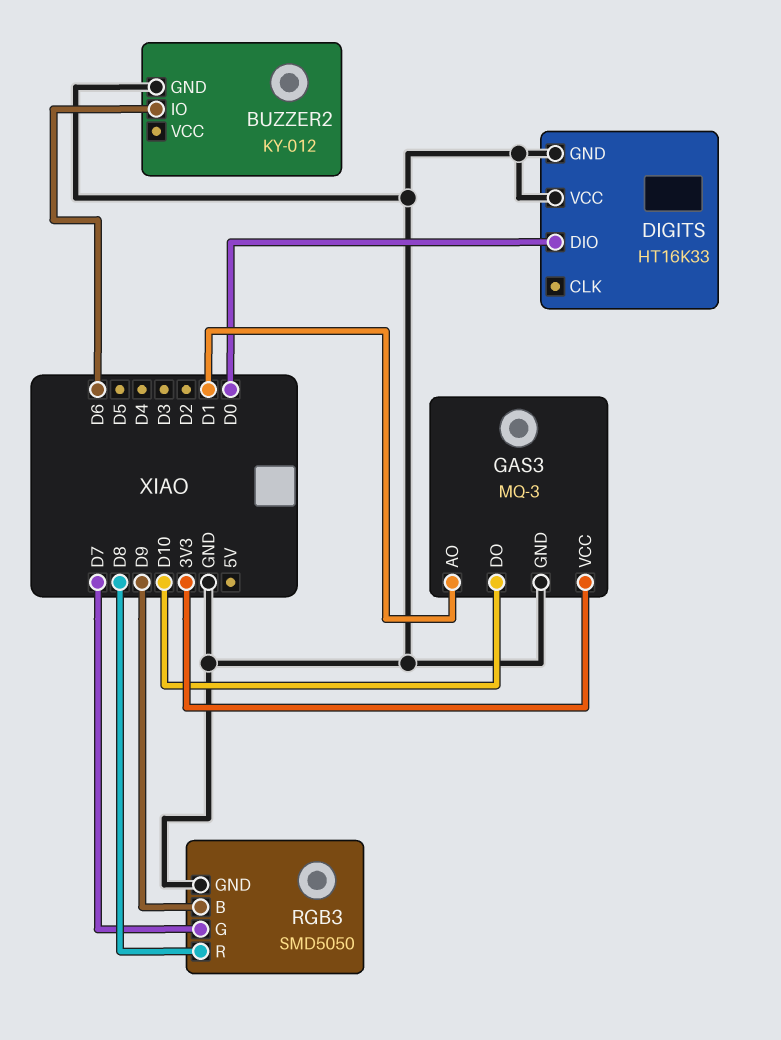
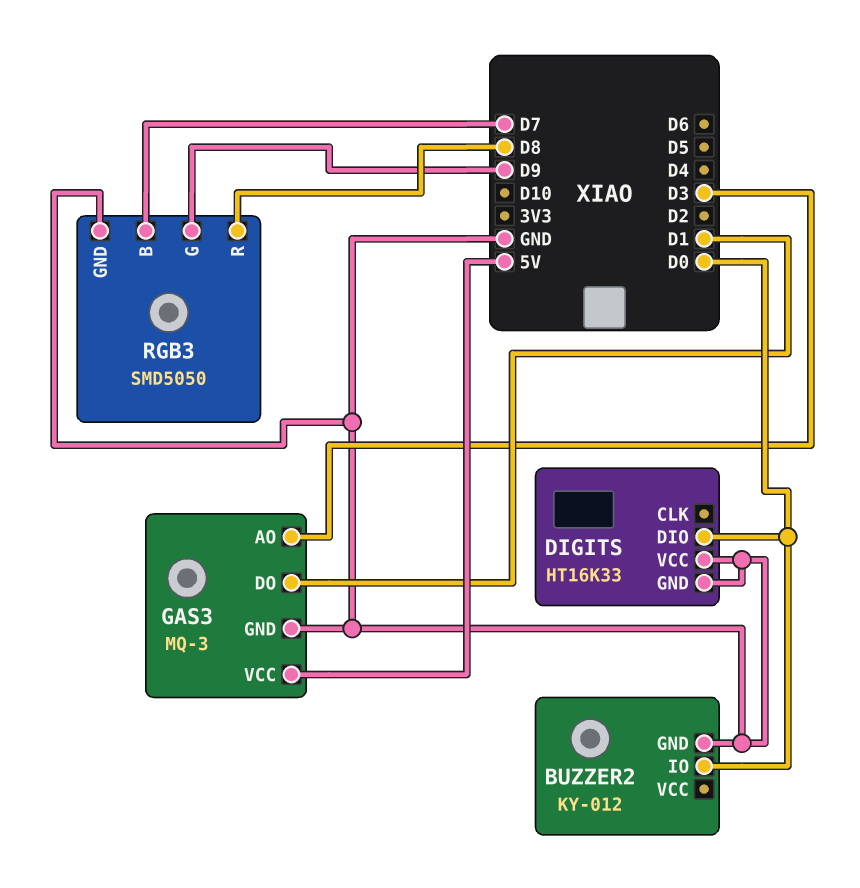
BUZZER2 pin IO: D6 -> D0
GAS3 pin AO: D1 -> D3
GAS3 pin DO: D10 -> D1
GAS3 pin VCC: 3V3 -> 5V
RGB3 pin B: D9 -> D7
RGB3 pin G: D7 -> D9

